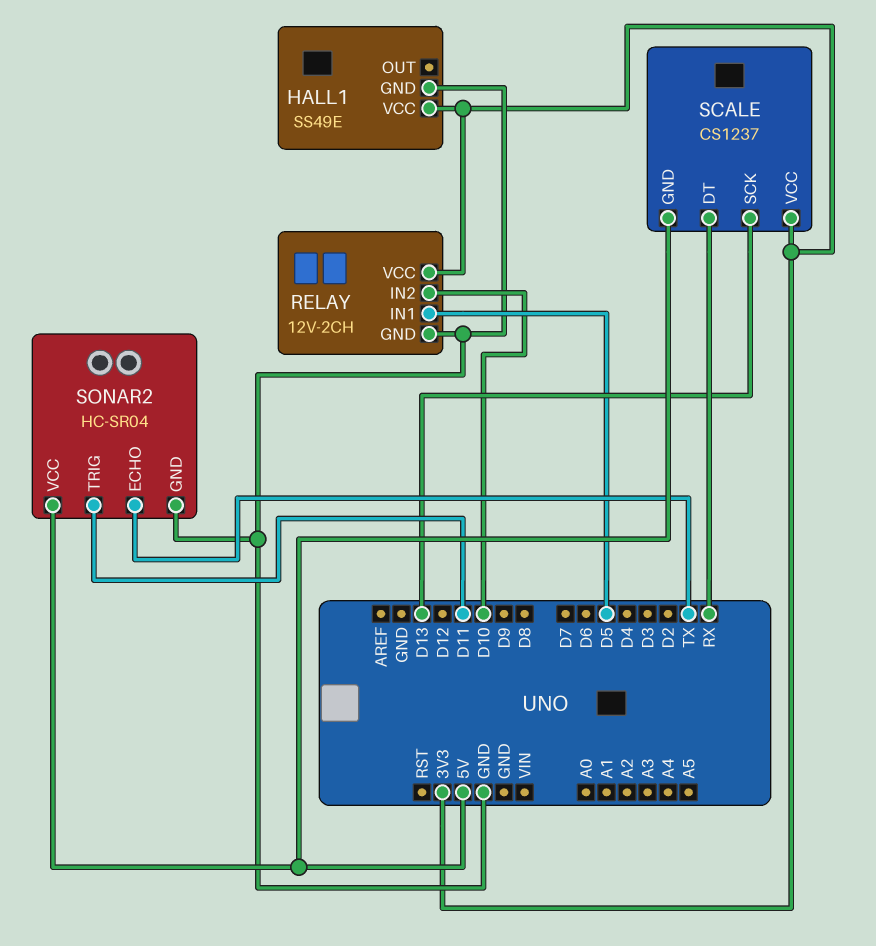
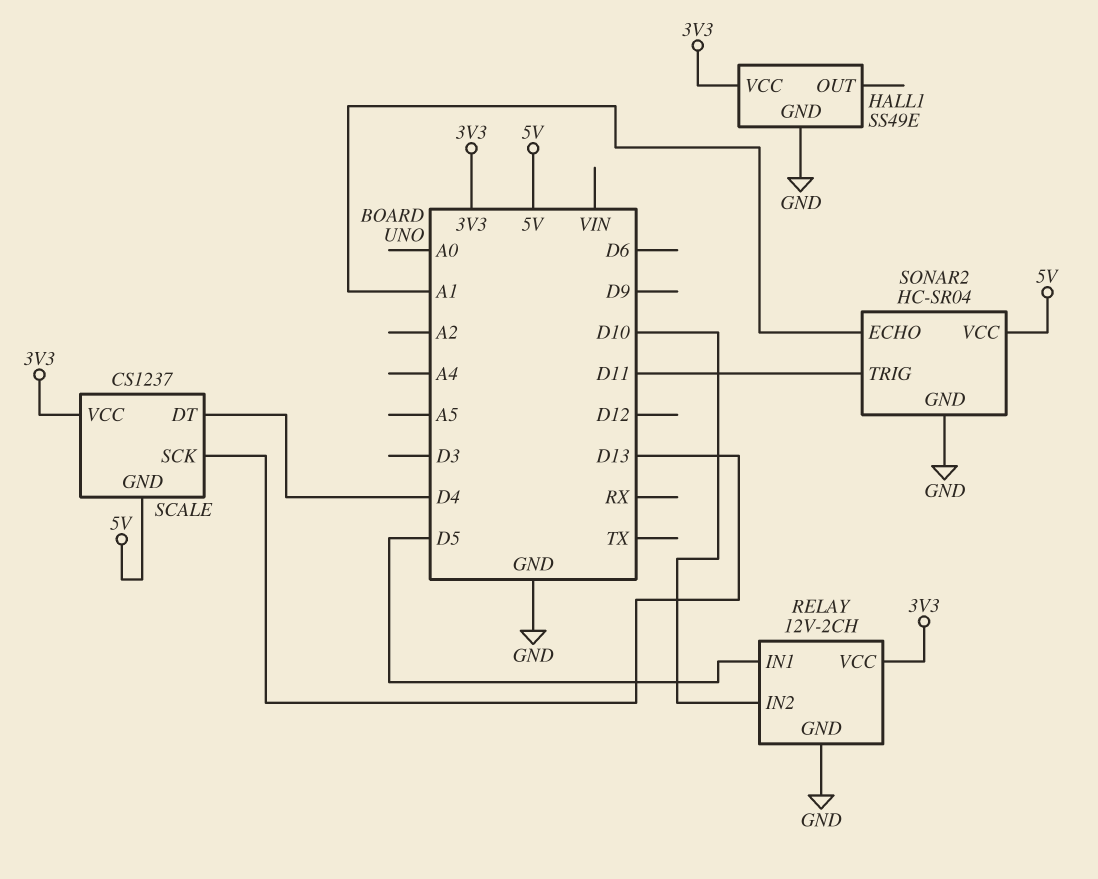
SCALE pin DT: RX -> D4
SONAR2 pin ECHO: TX -> A1

